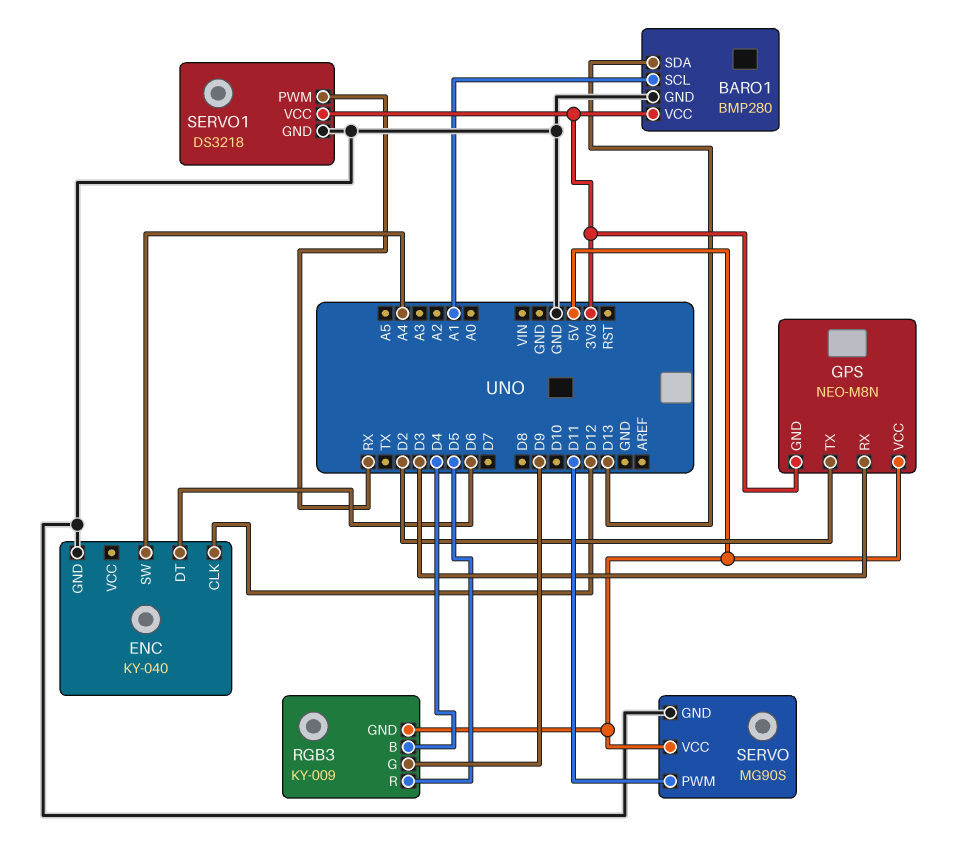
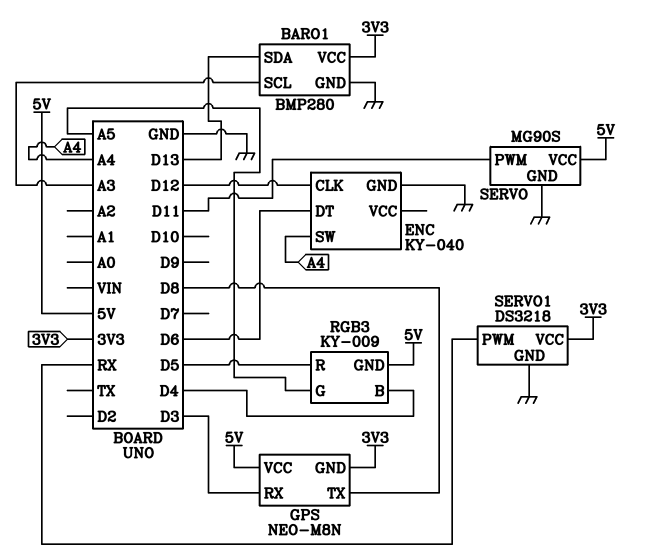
BARO1 pin SCL: A1 -> A3
GPS pin TX: D2 -> D8
RGB3 pin G: D9 -> A5

